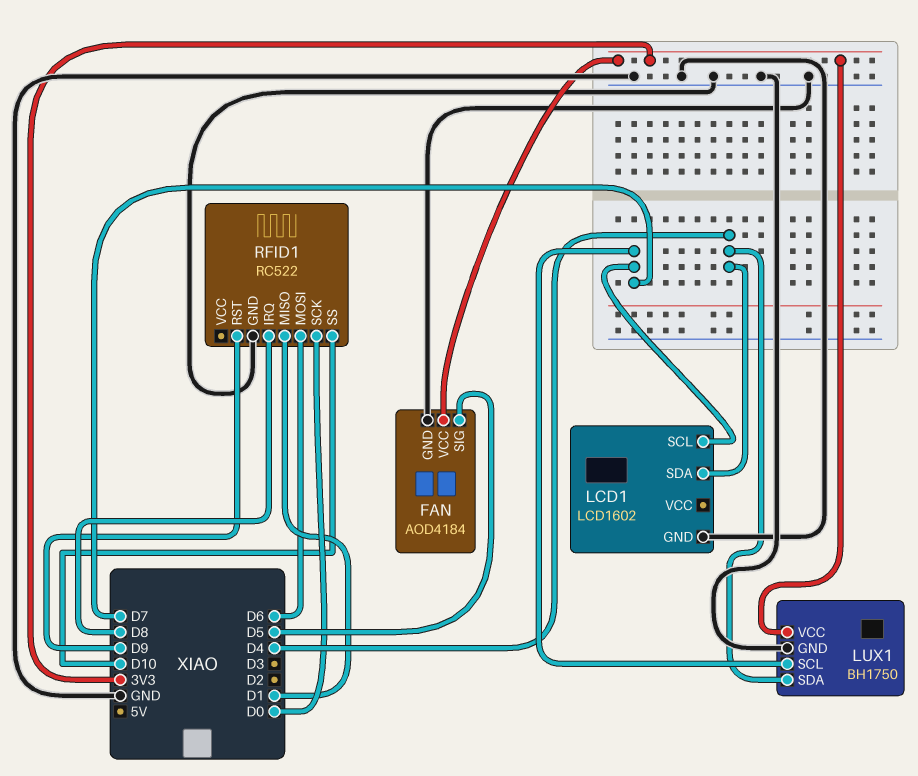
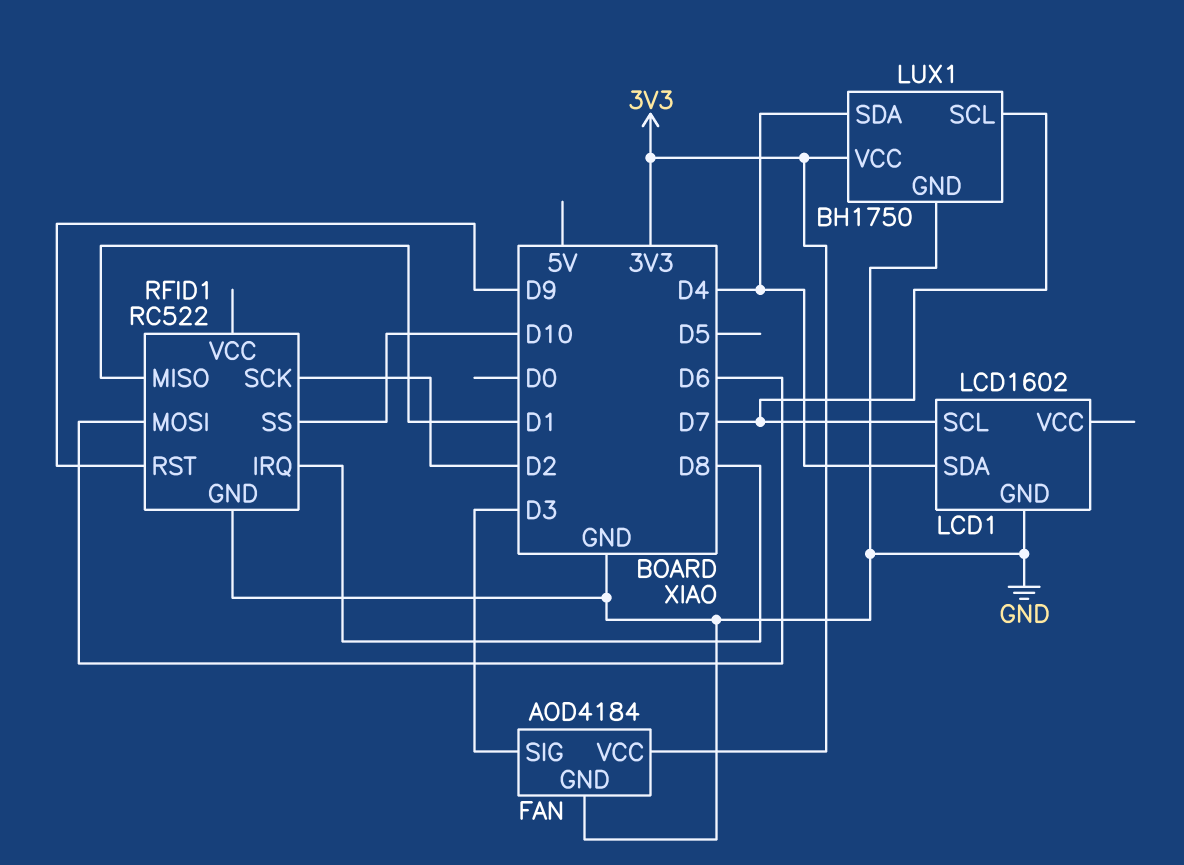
FAN pin SIG: D5 -> D3
RFID1 pin SCK: D0 -> D2

